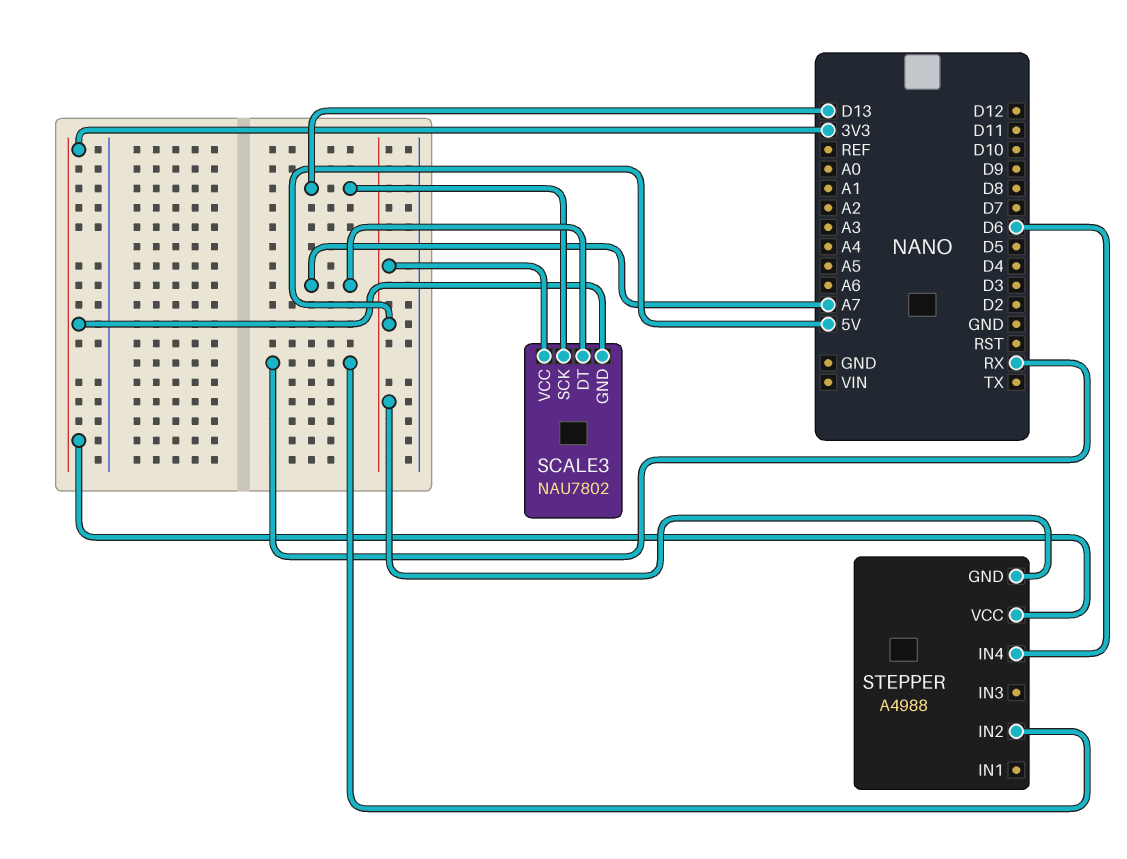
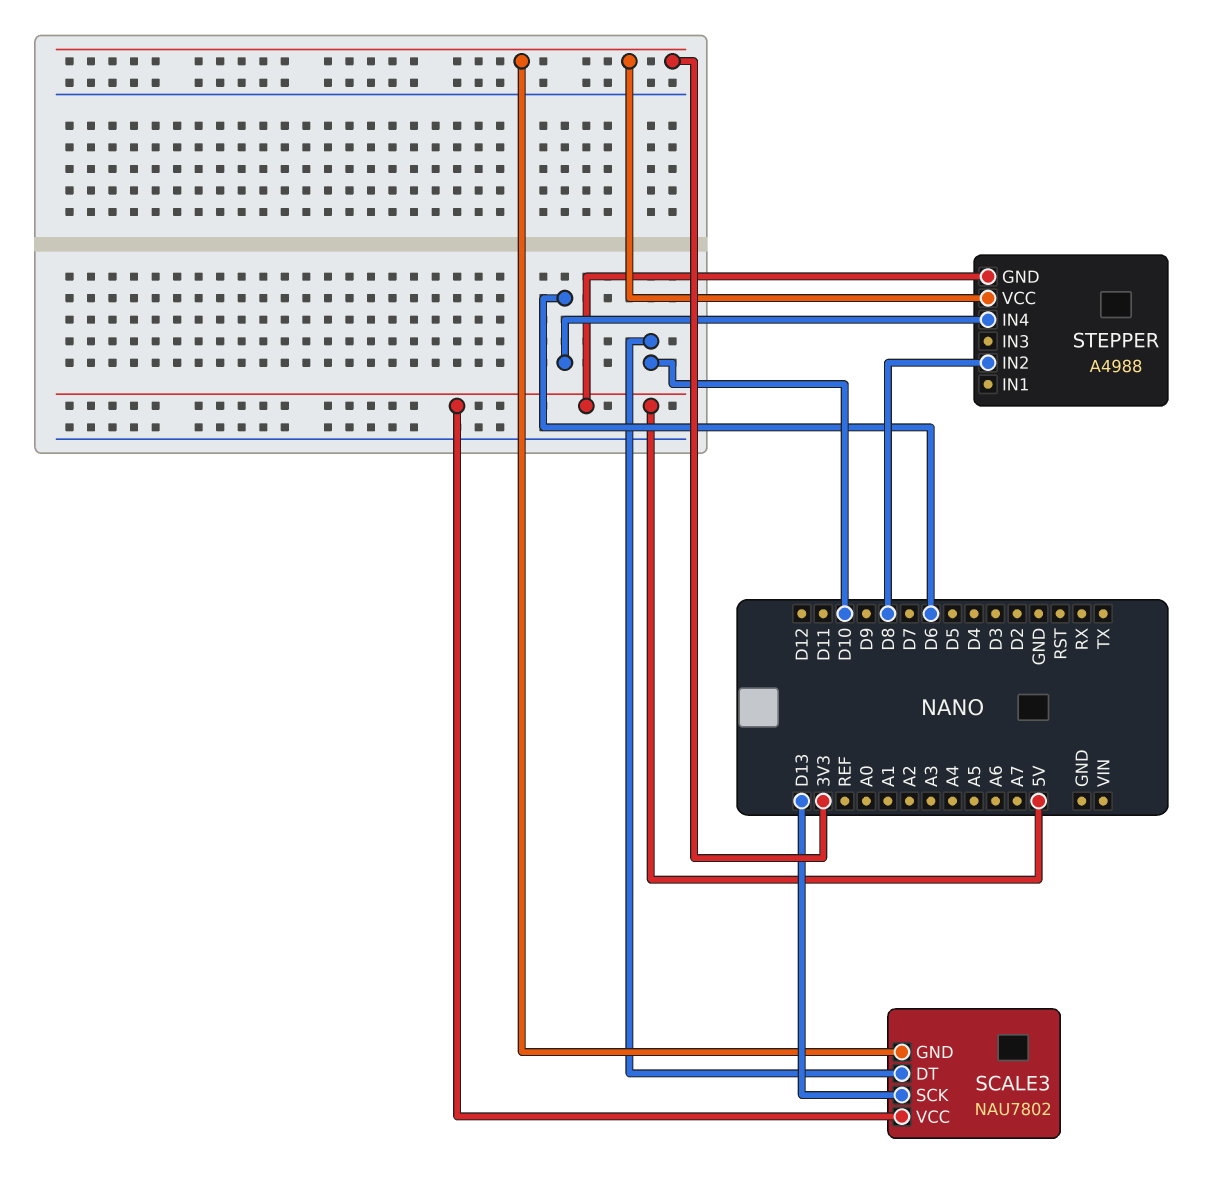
SCALE3 pin DT: A7 -> D10
STEPPER pin IN2: RX -> D8

